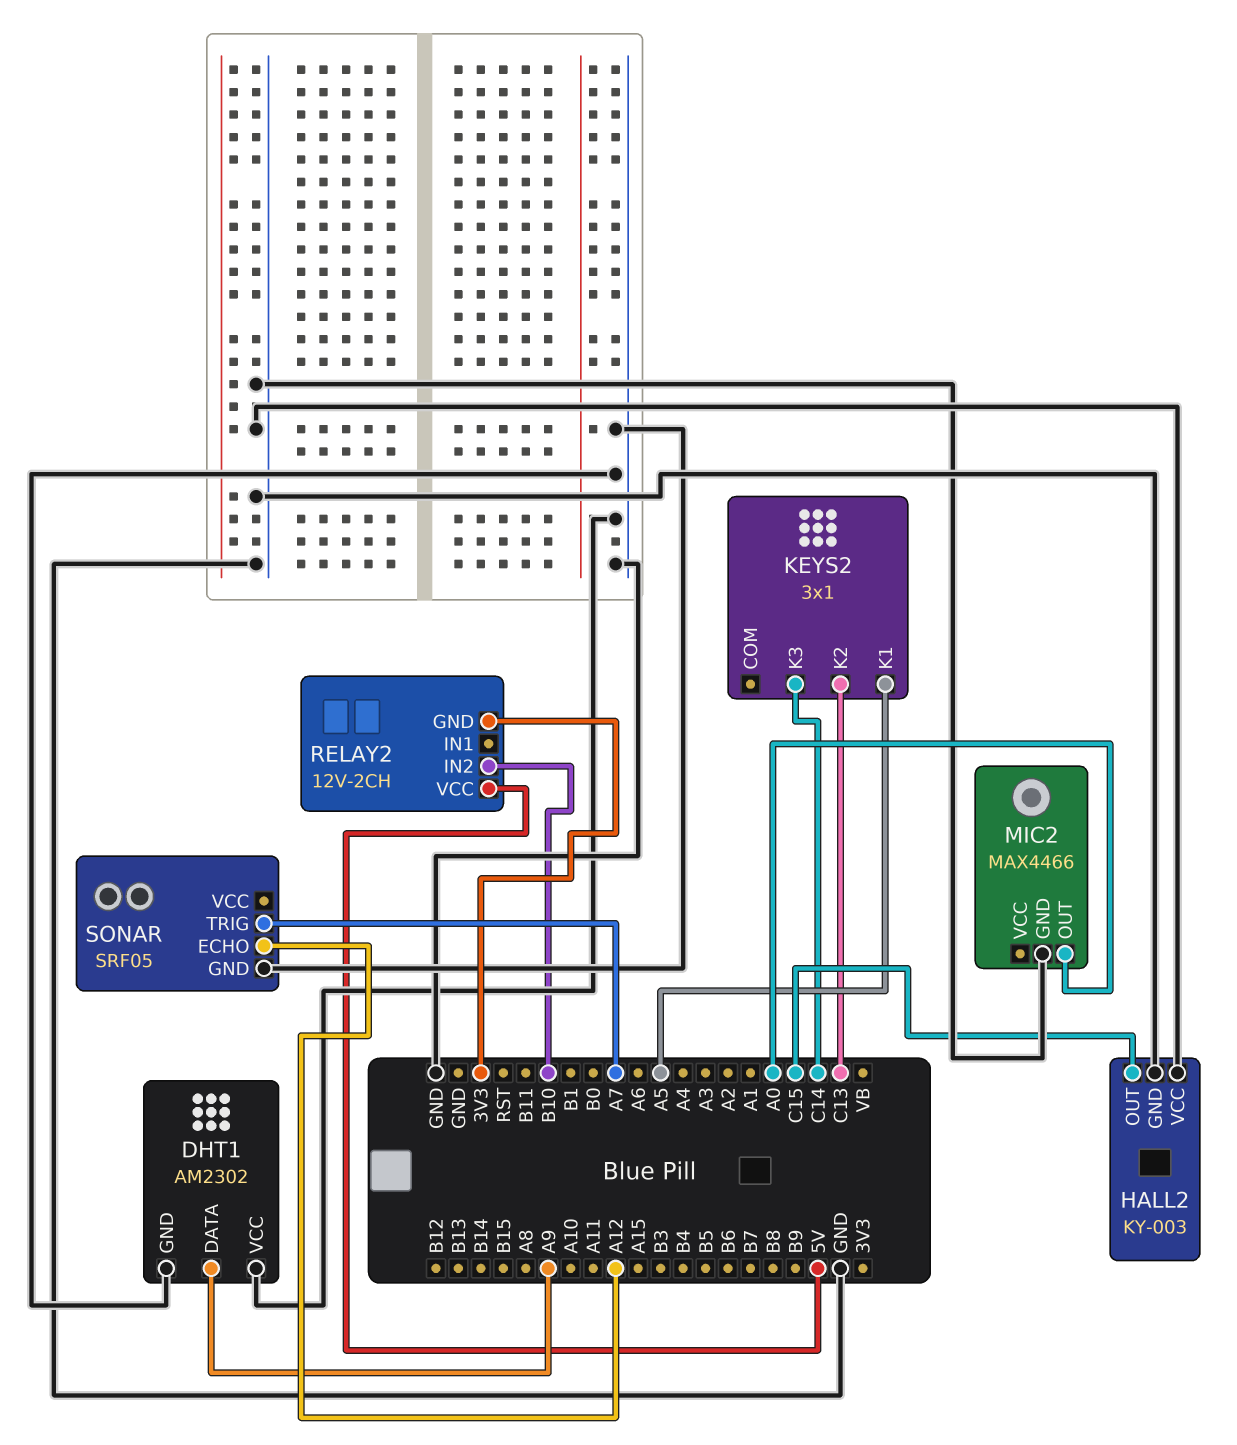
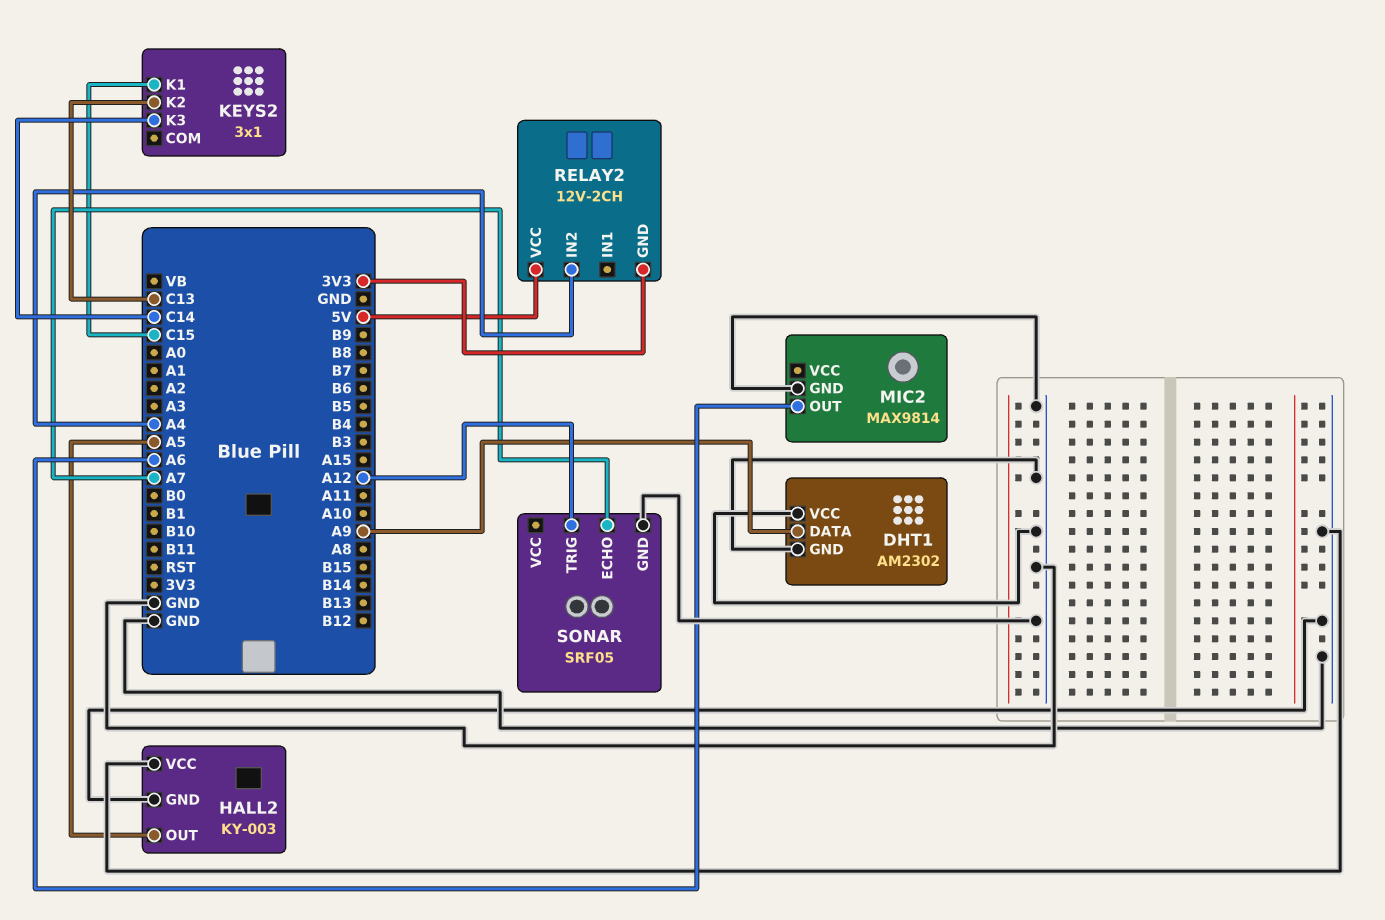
HALL2 pin OUT: C15 -> A5
KEYS2 pin K1: A5 -> C15
MIC2: MAX4466 -> MAX9814
MIC2 pin OUT: A0 -> A6
RELAY2 pin IN2: B10 -> A4
SONAR pin ECHO: A12 -> A7
SONAR pin TRIG: A7 -> A12

